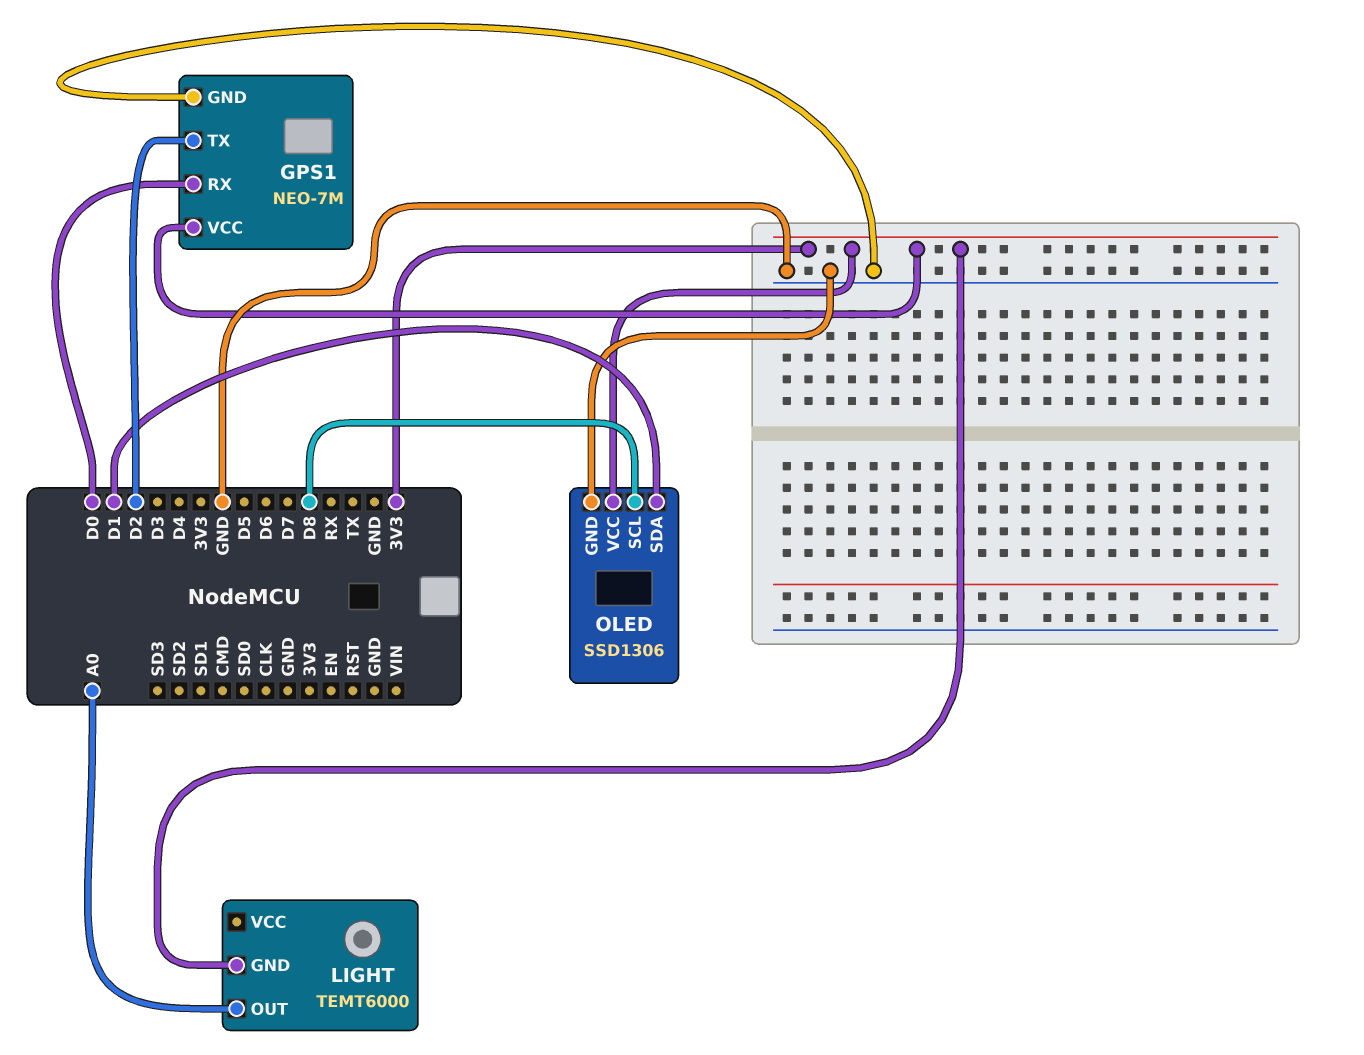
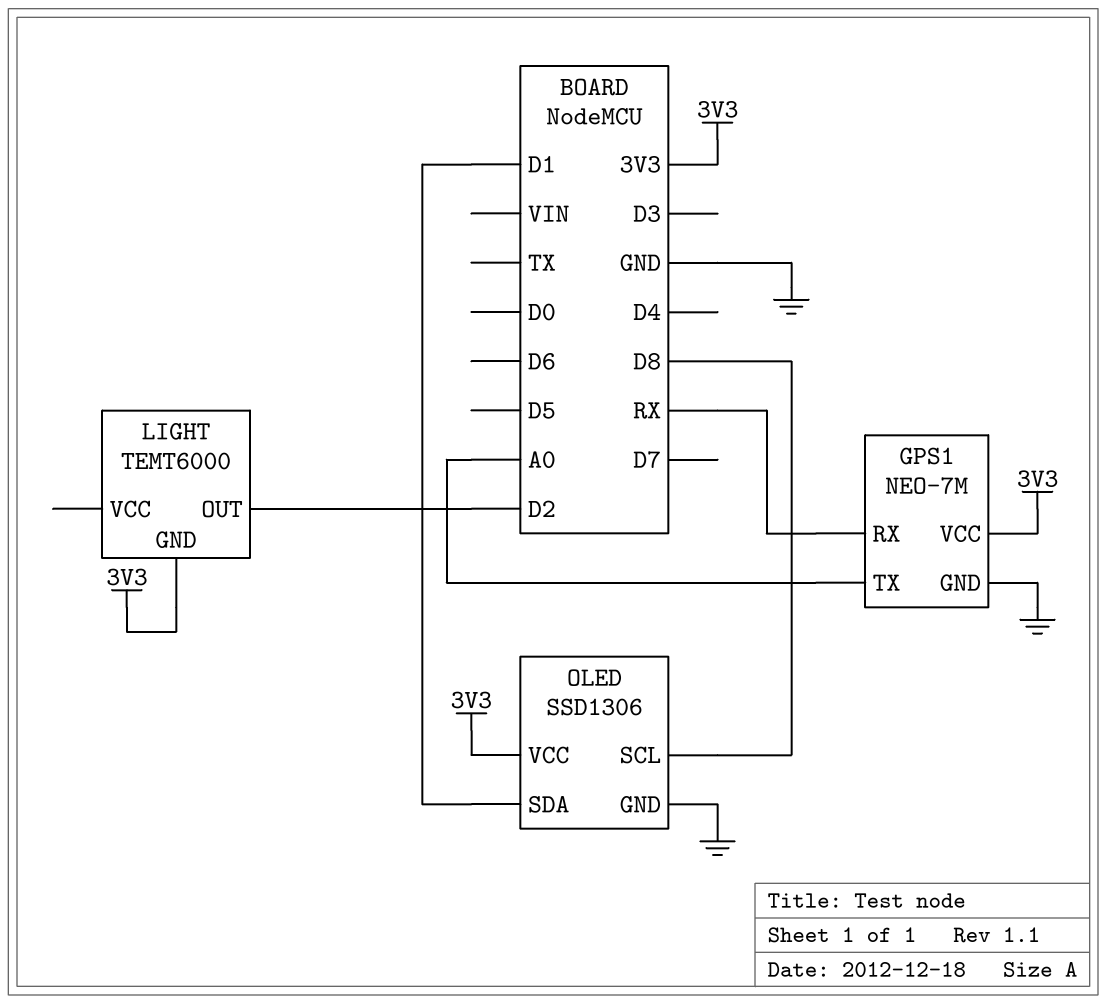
GPS1 pin RX: D0 -> RX
GPS1 pin TX: D2 -> A0
LIGHT pin OUT: A0 -> D2

